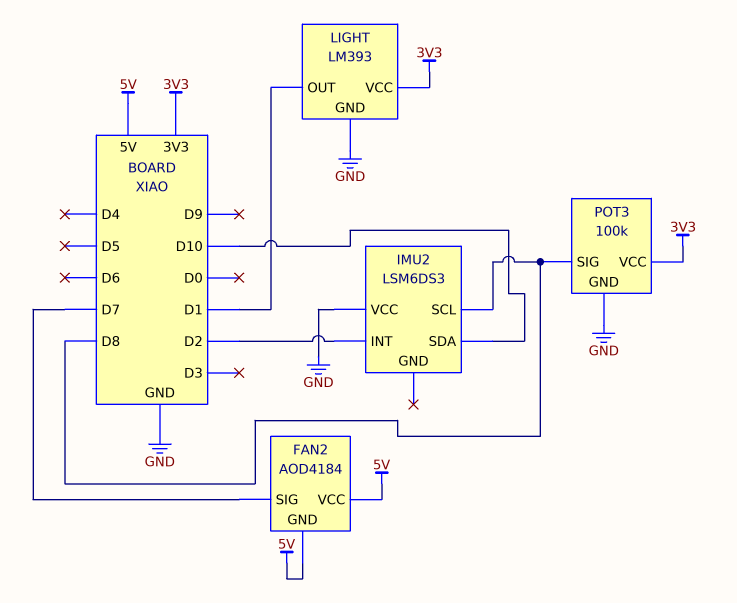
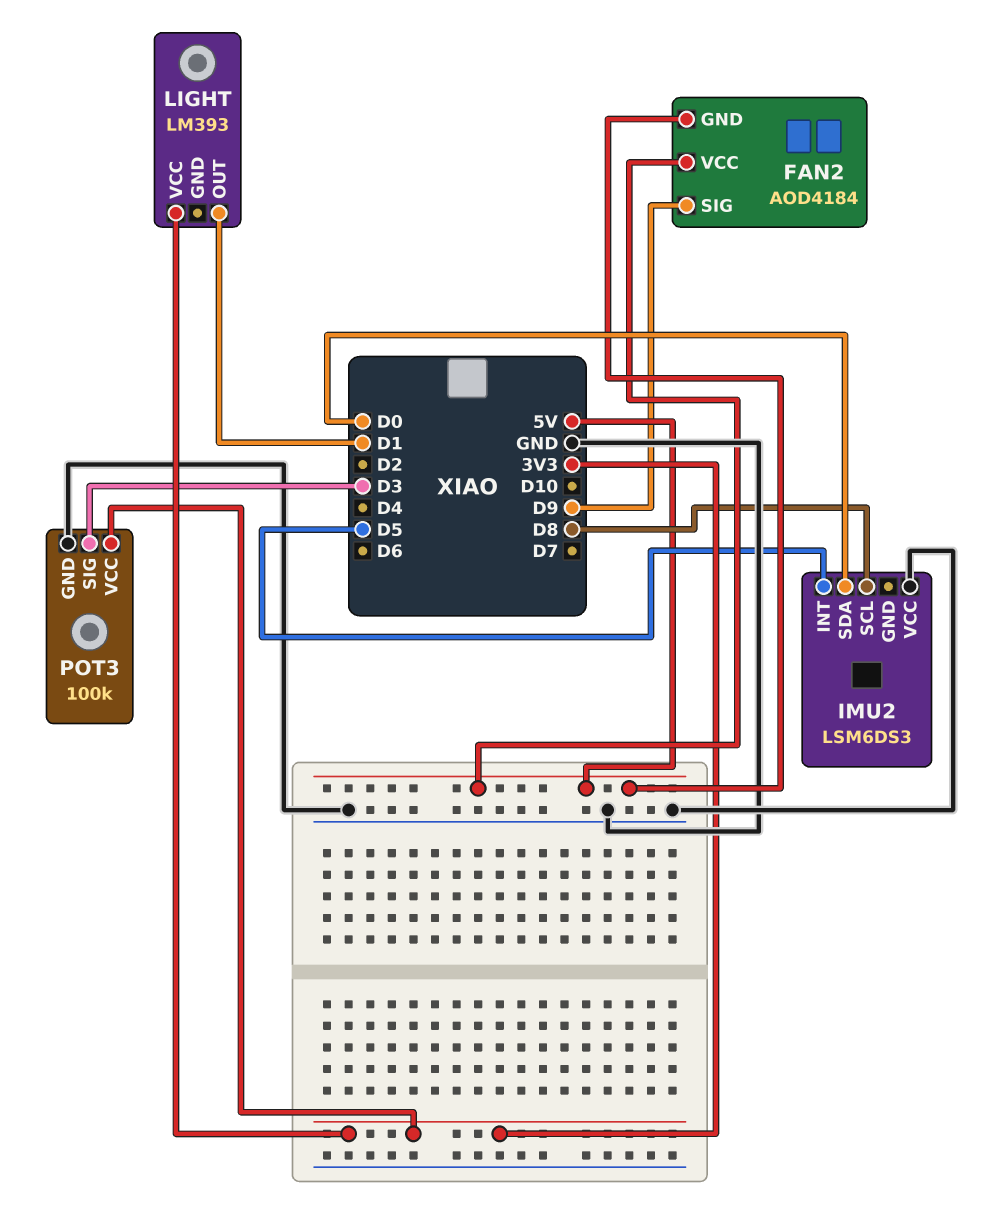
FAN2 pin SIG: D7 -> D9
IMU2 pin INT: D2 -> D5
IMU2 pin SDA: D10 -> D0
LIGHT pin GND: GND -> none
POT3 pin SIG: D8 -> D3

